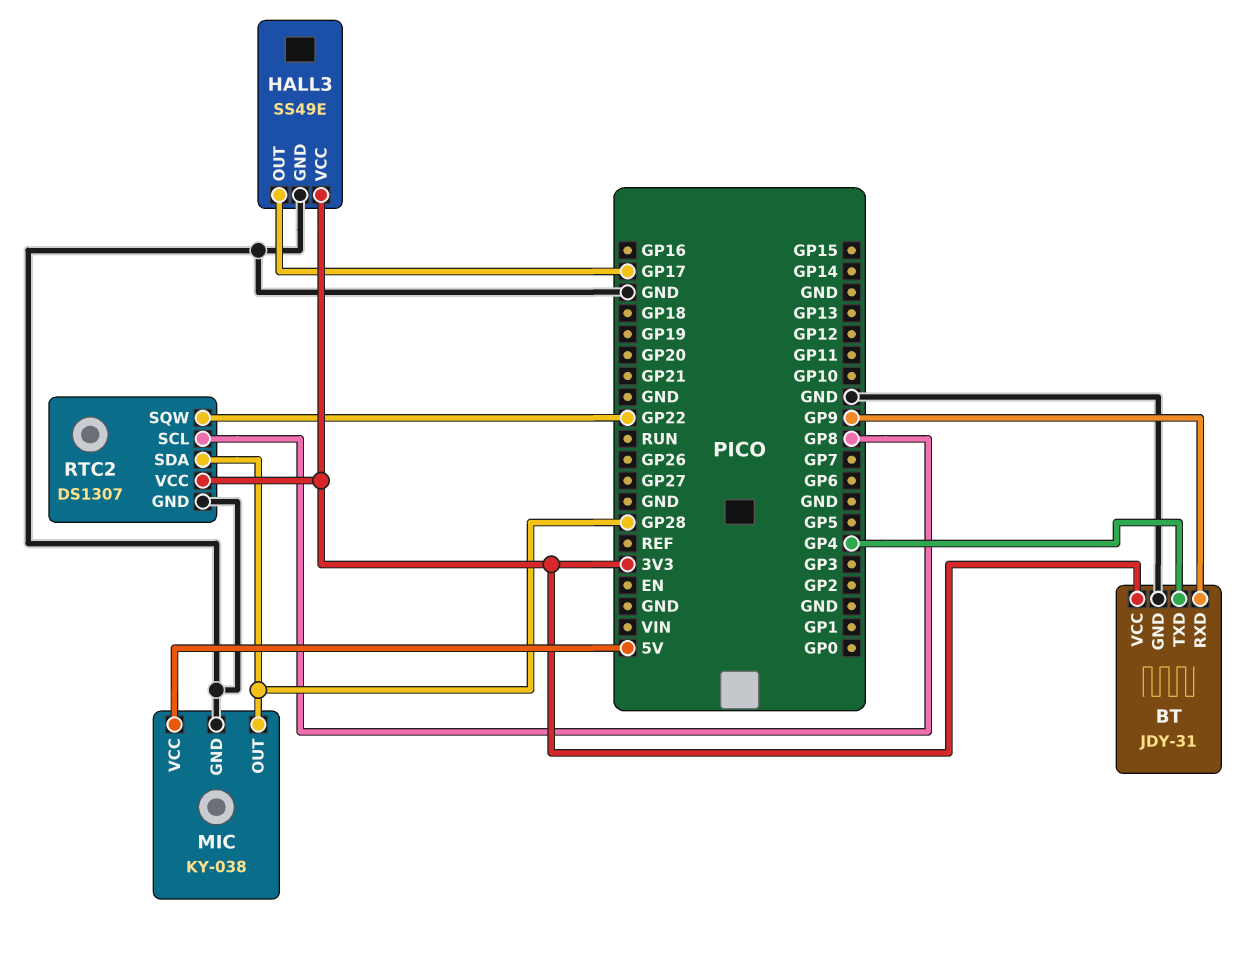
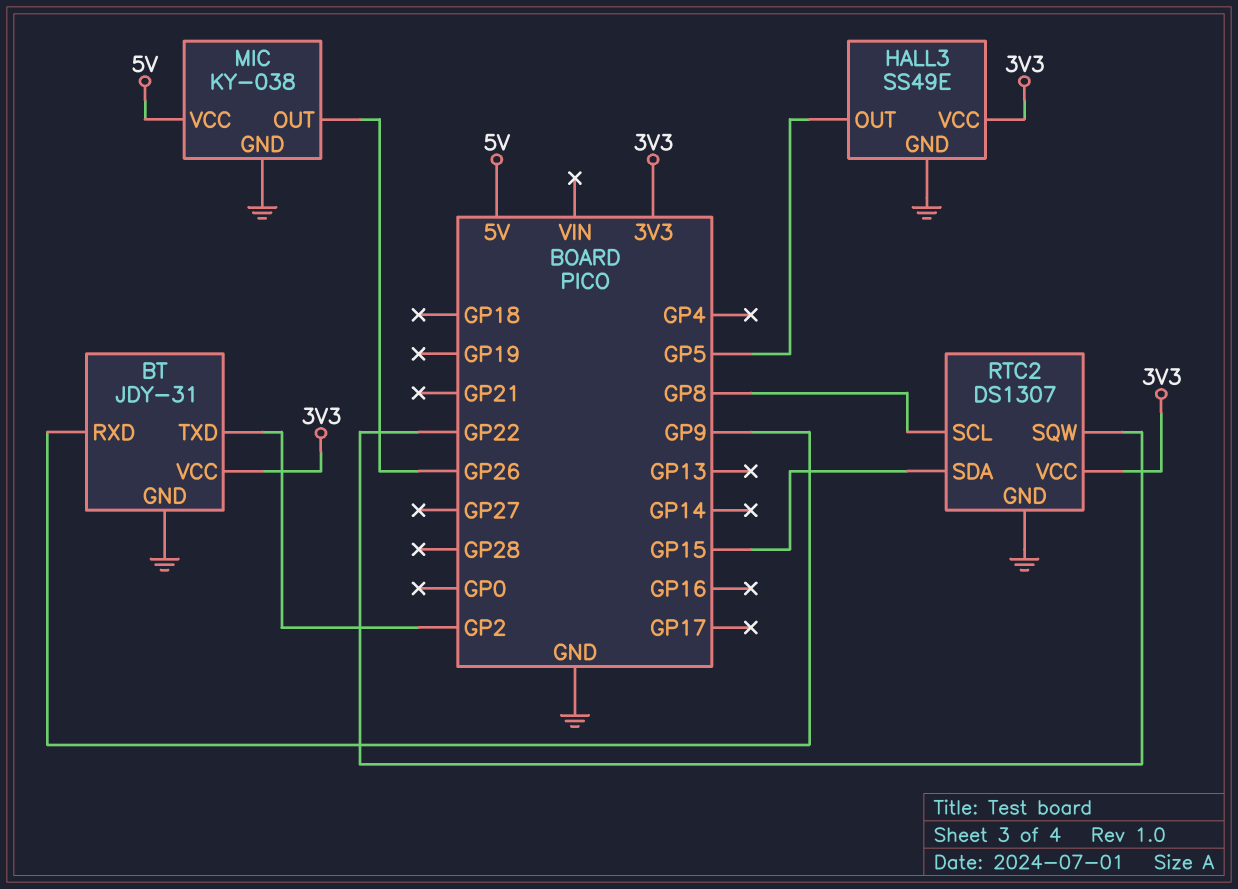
BT pin TXD: GP4 -> GP2
HALL3 pin OUT: GP17 -> GP5
MIC pin OUT: GP28 -> GP26
RTC2 pin SDA: GP28 -> GP15

